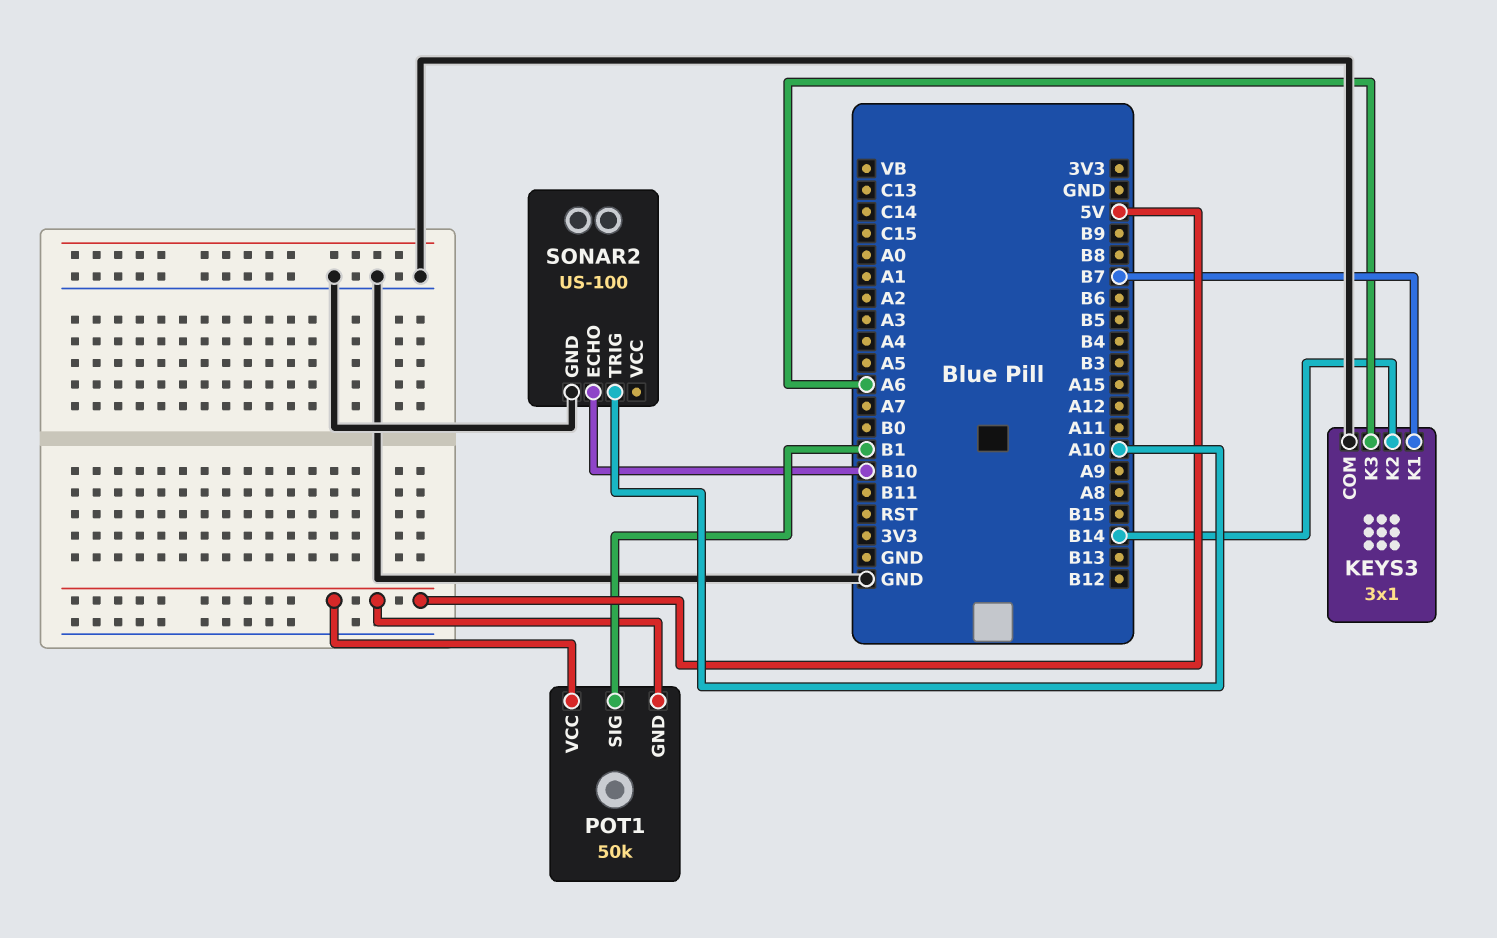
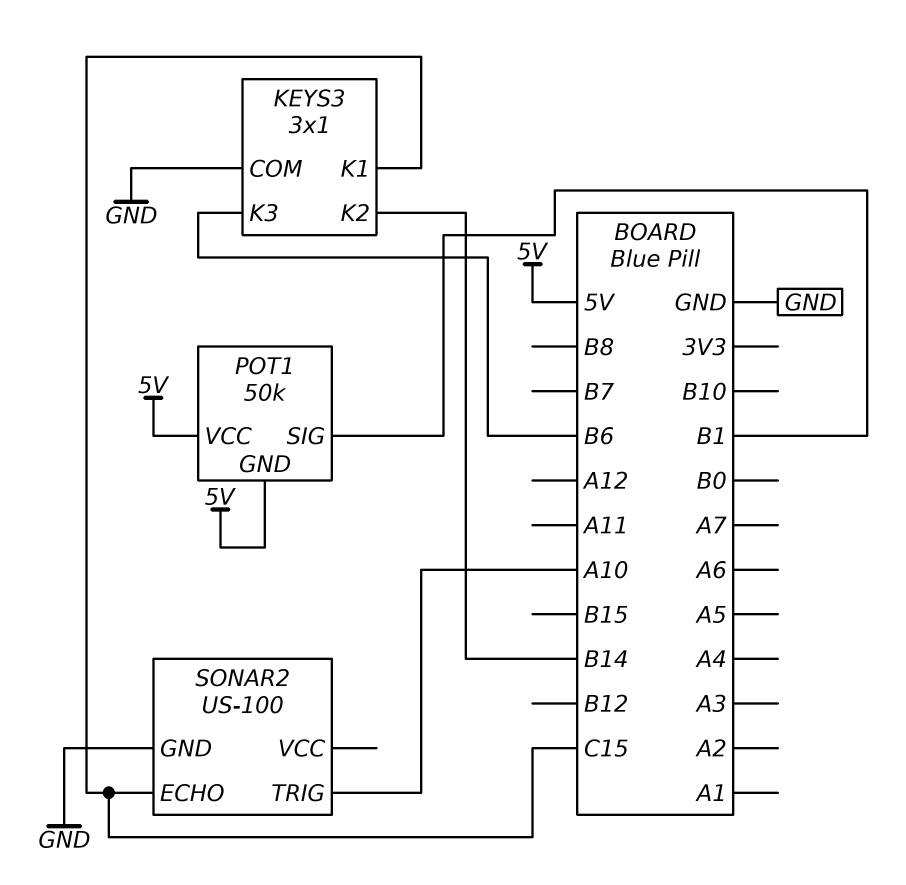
KEYS3 pin K1: B7 -> C15
KEYS3 pin K3: A6 -> B6
SONAR2 pin ECHO: B10 -> C15

